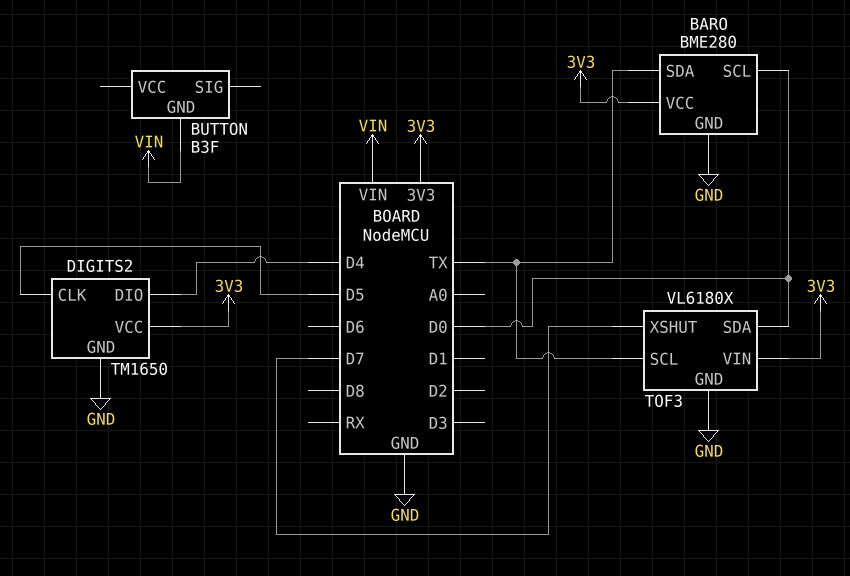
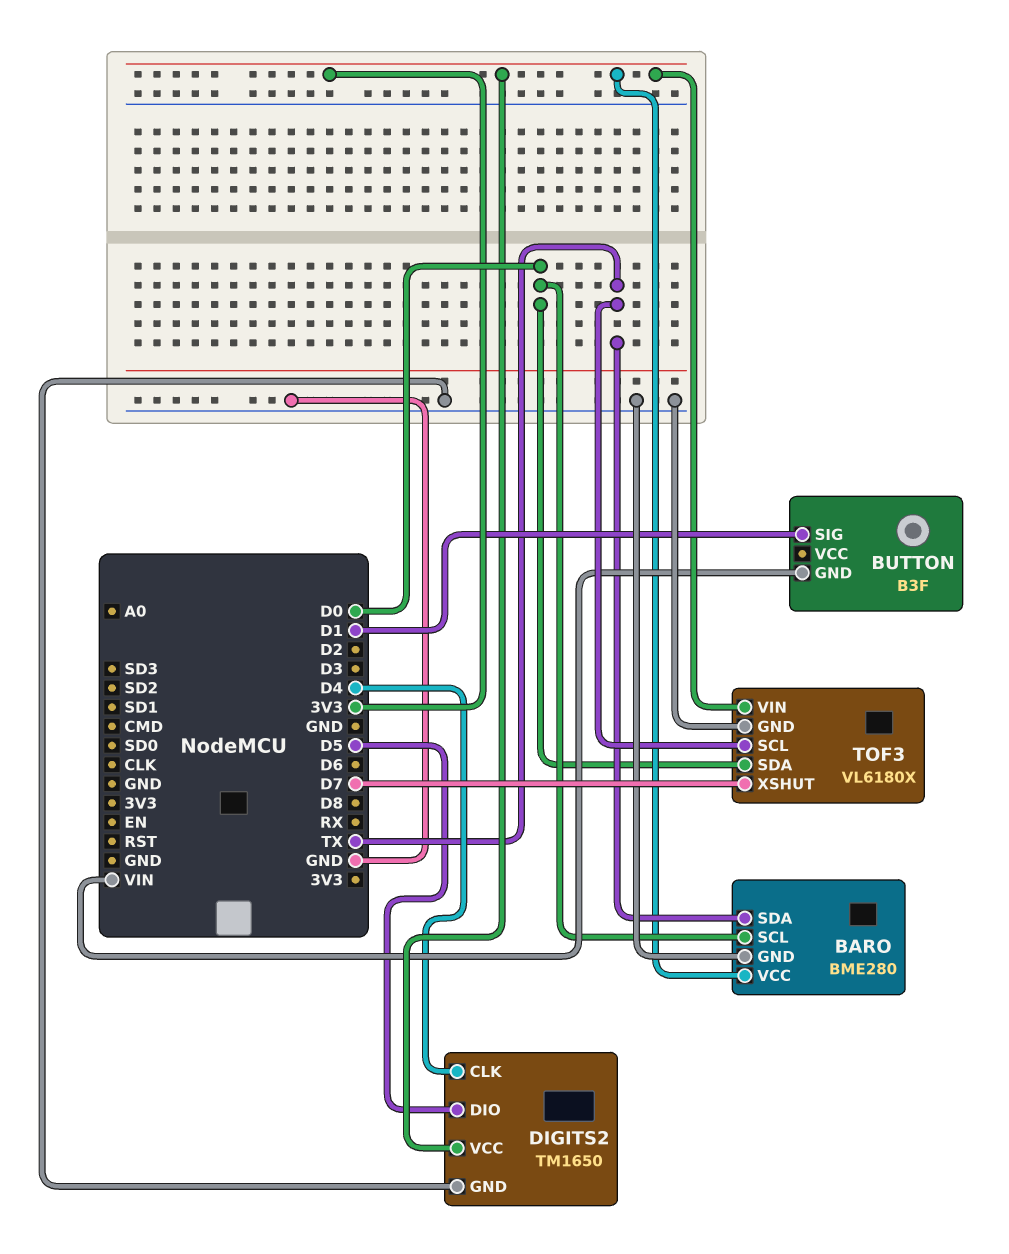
BUTTON pin SIG: none -> D1
DIGITS2 pin CLK: D5 -> D4
DIGITS2 pin DIO: D4 -> D5

